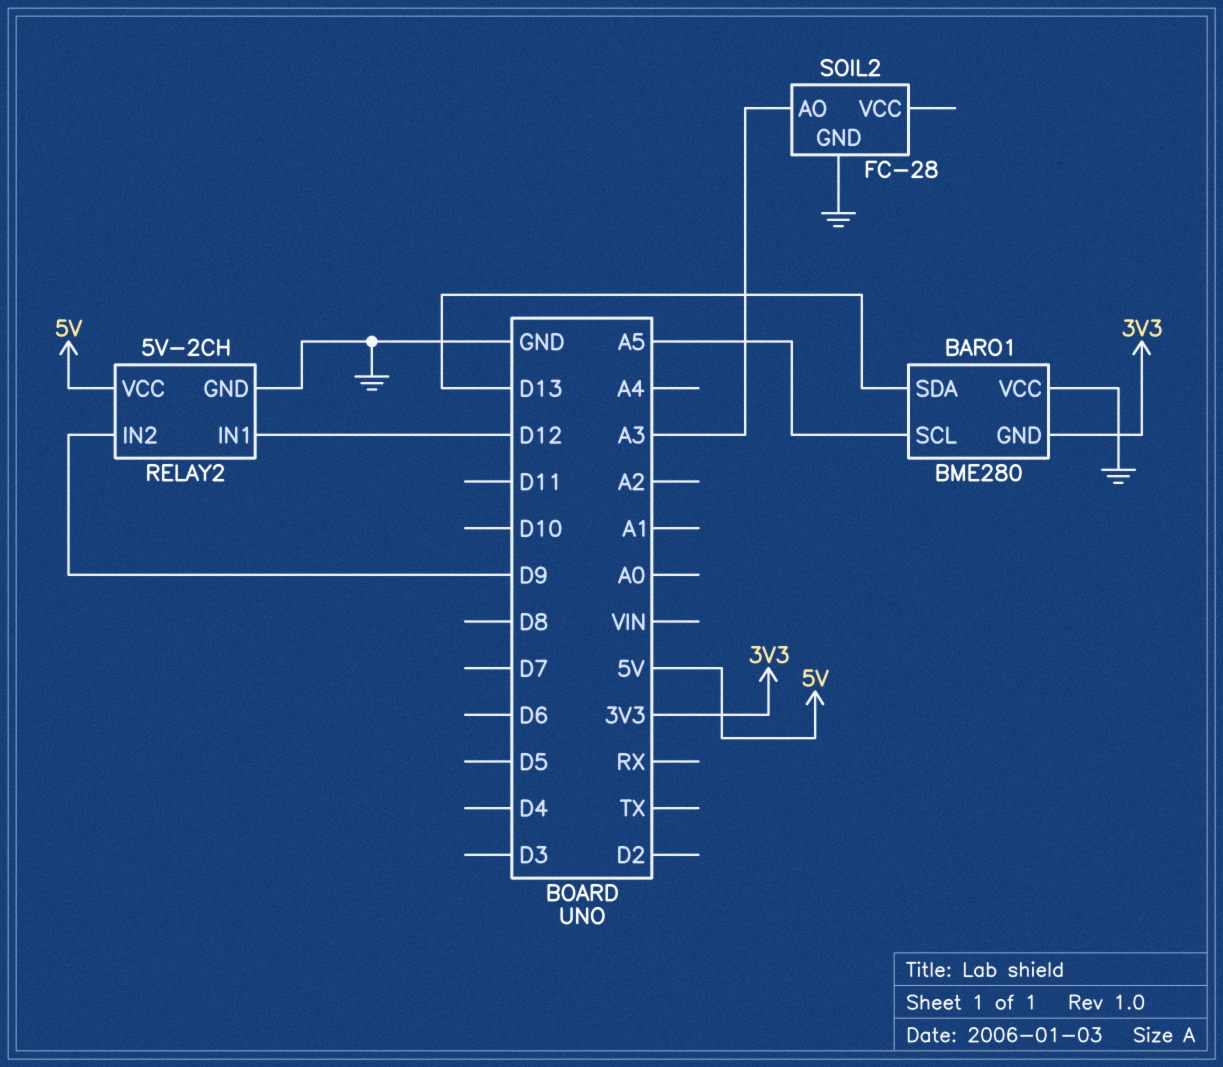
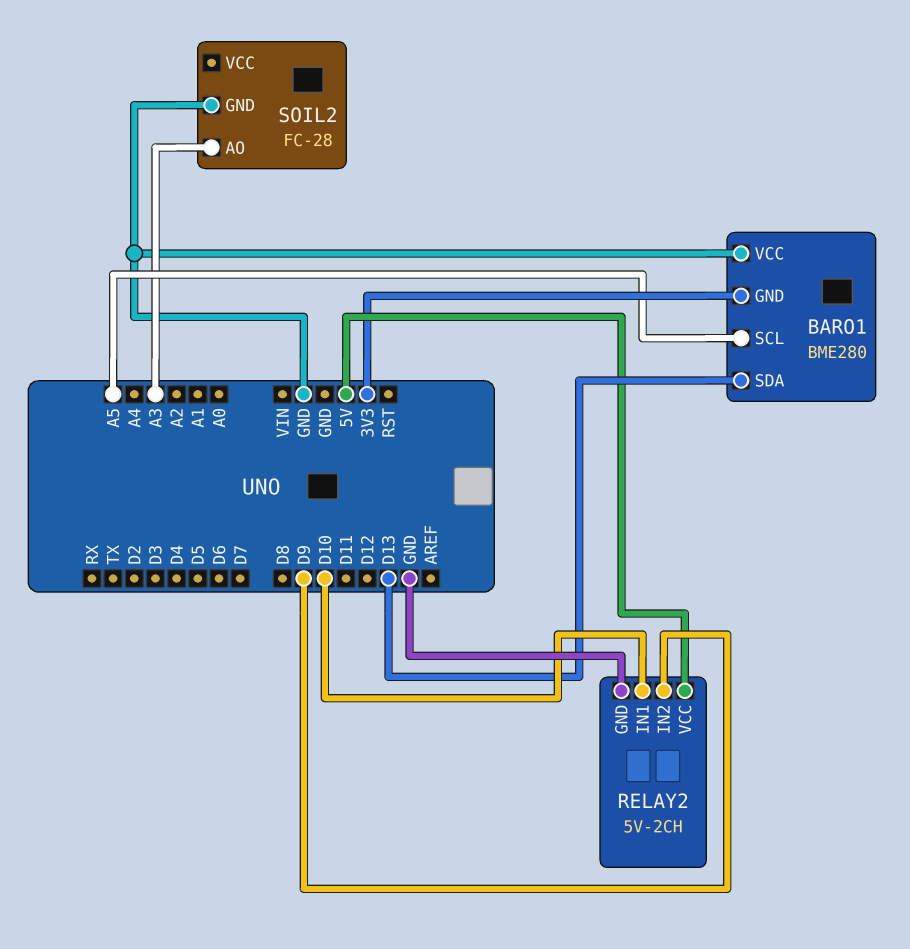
RELAY2 pin IN1: D12 -> D10

